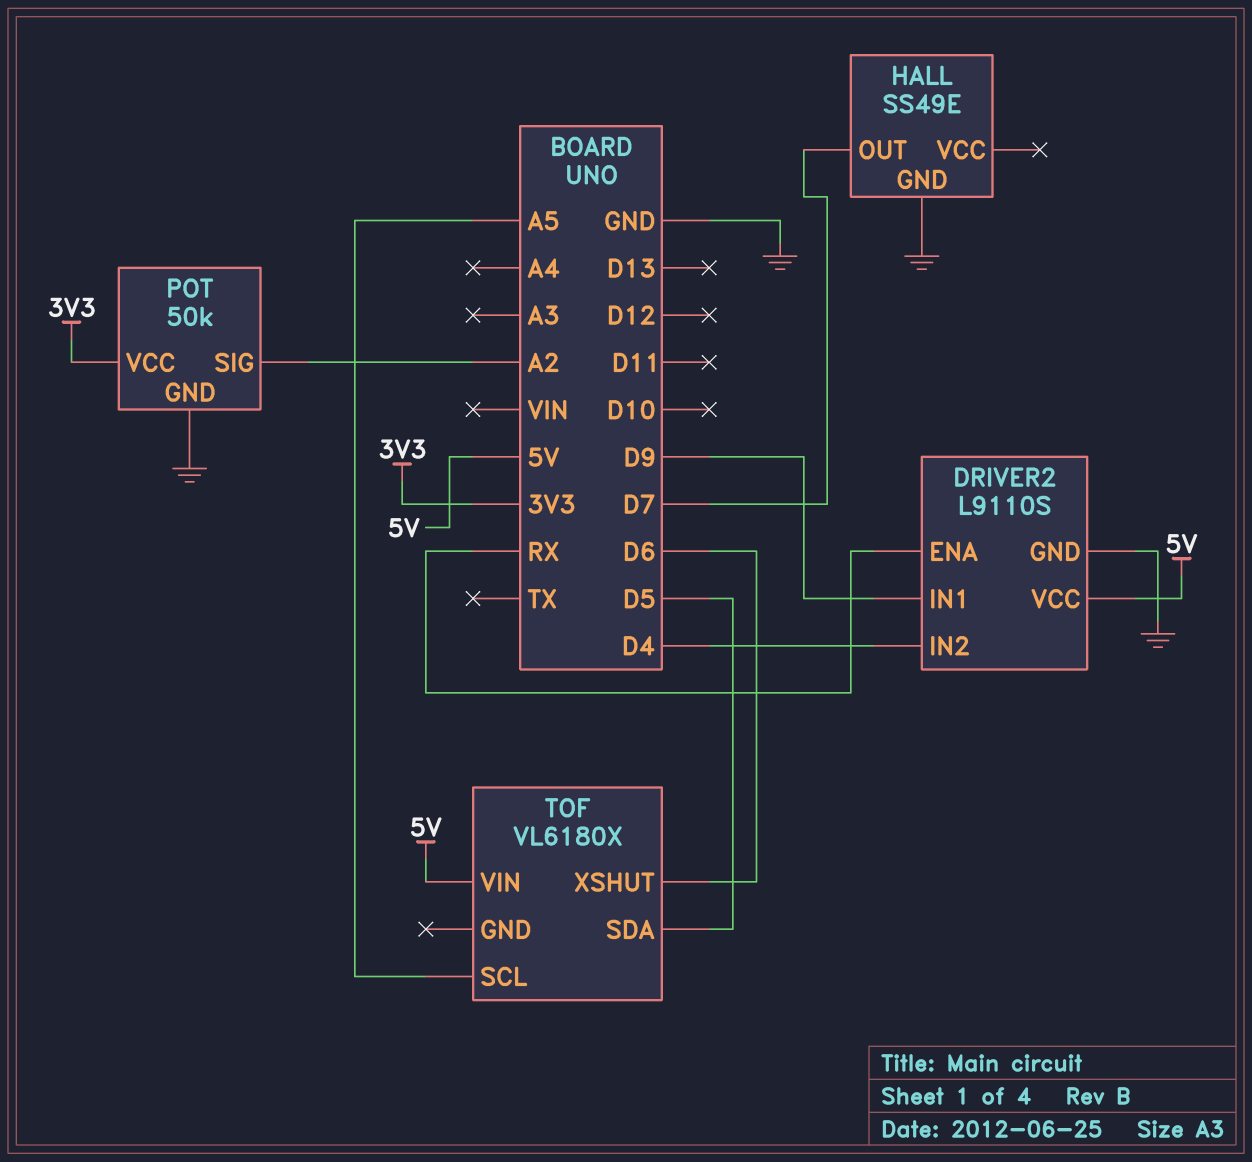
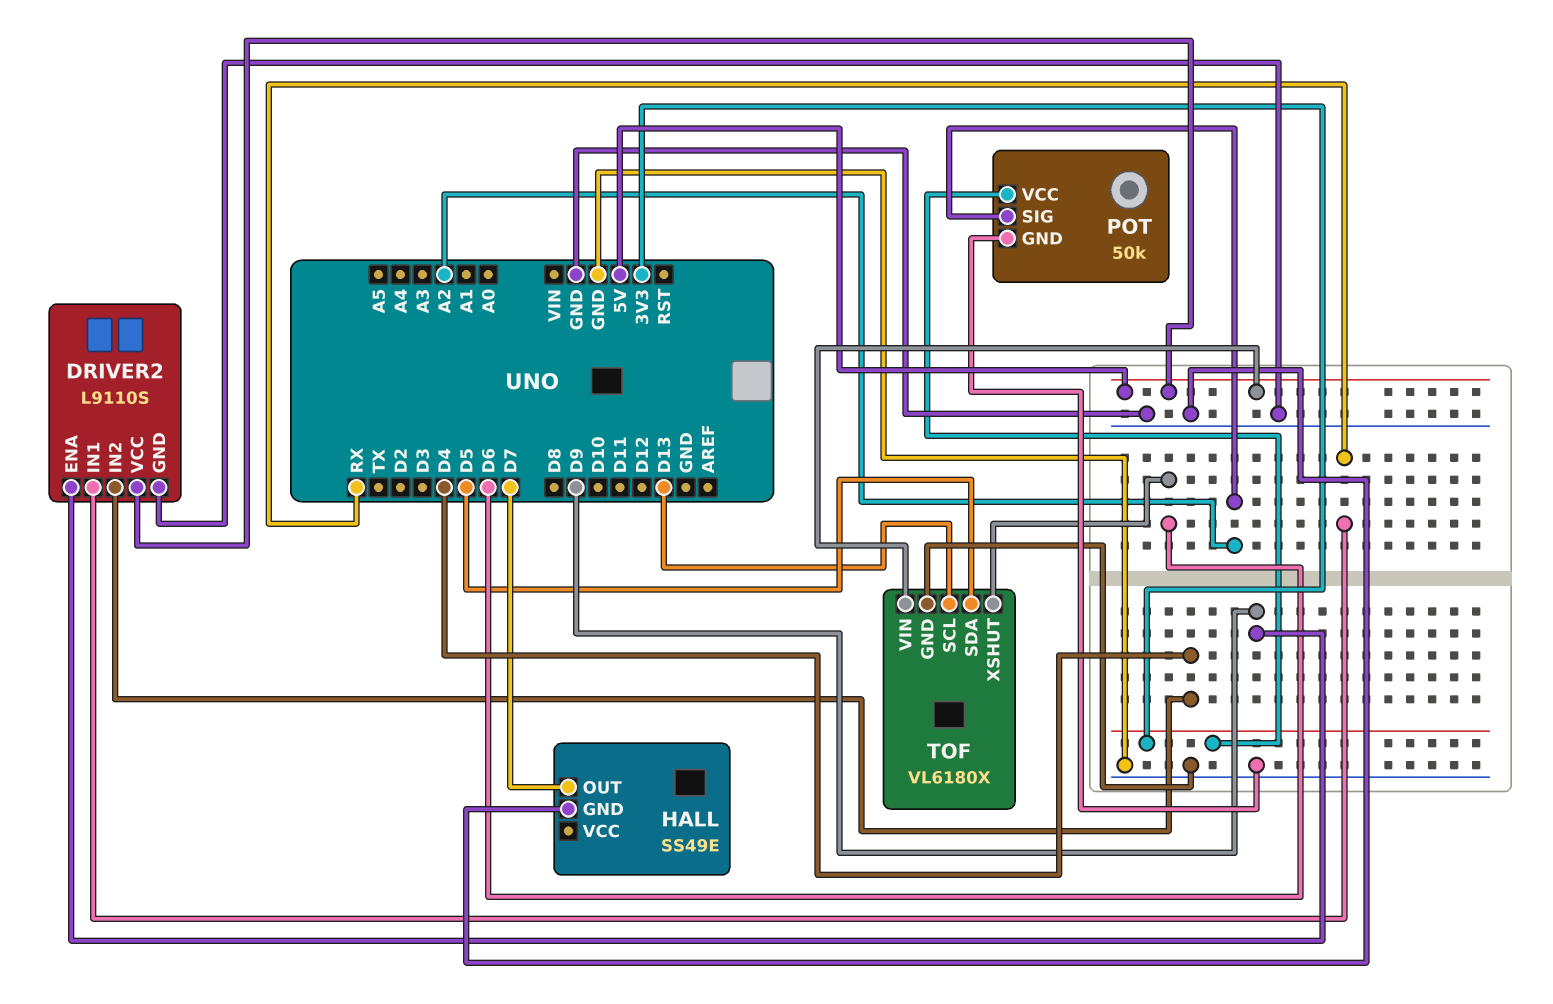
DRIVER2 pin ENA: RX -> D9
DRIVER2 pin IN1: D9 -> RX
TOF pin GND: none -> GND
TOF pin SCL: A5 -> D13

